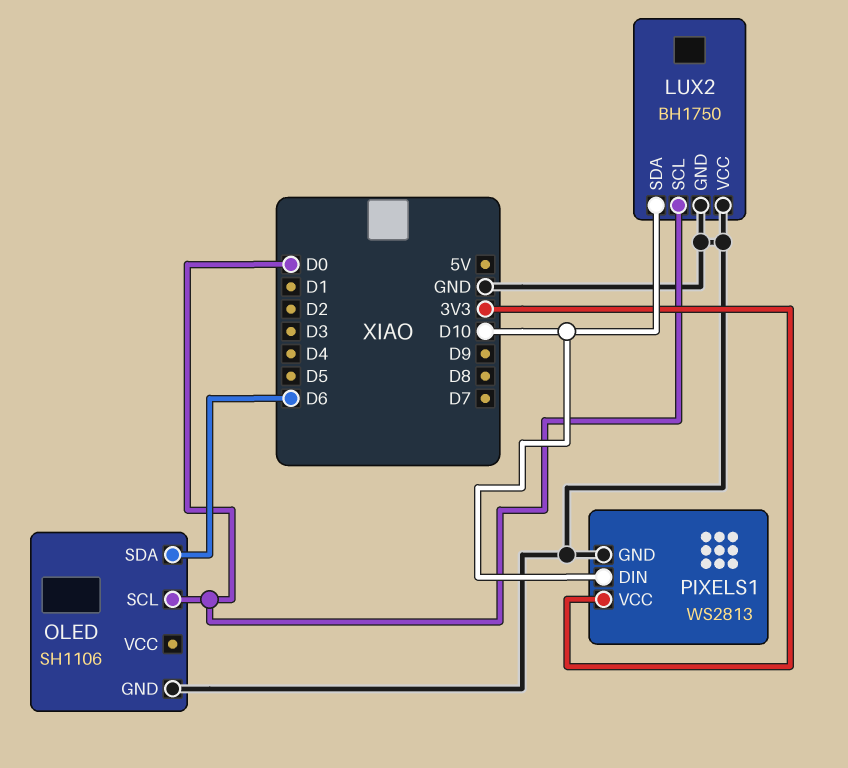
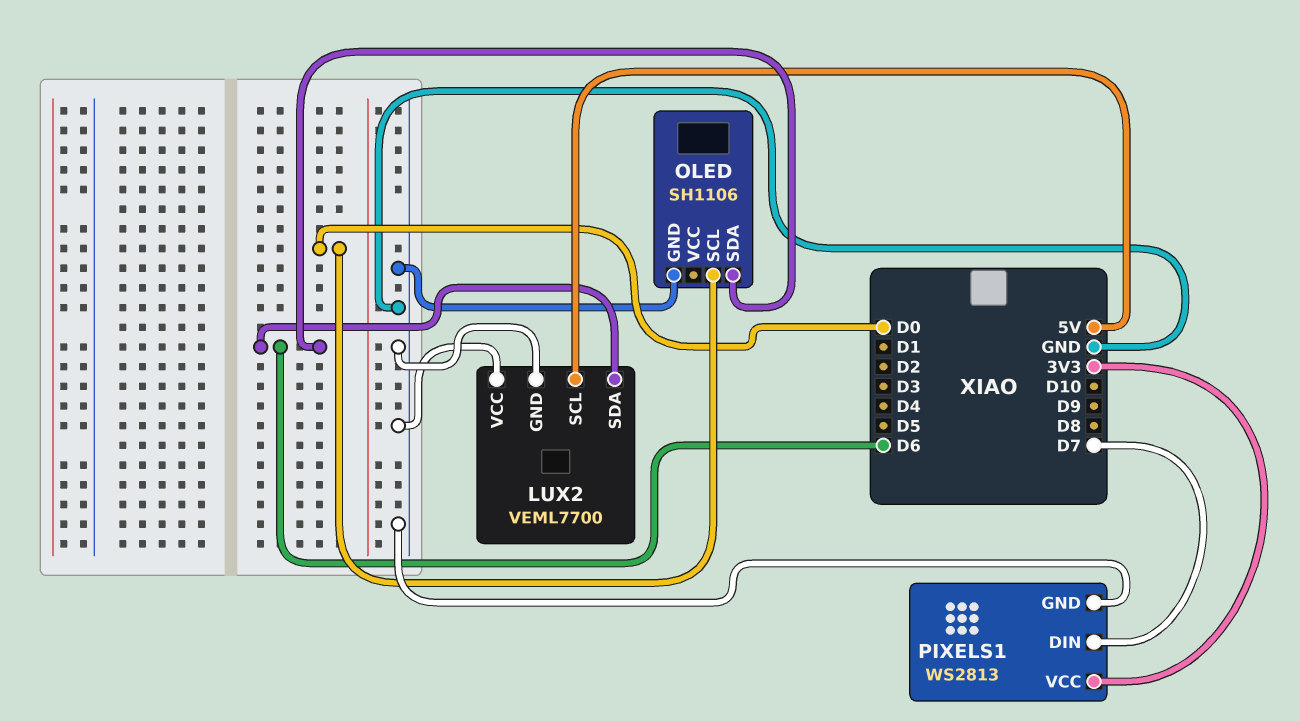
LUX2: BH1750 -> VEML7700
LUX2 pin SCL: D0 -> 5V
LUX2 pin SDA: D10 -> D6
PIXELS1 pin DIN: D10 -> D7

